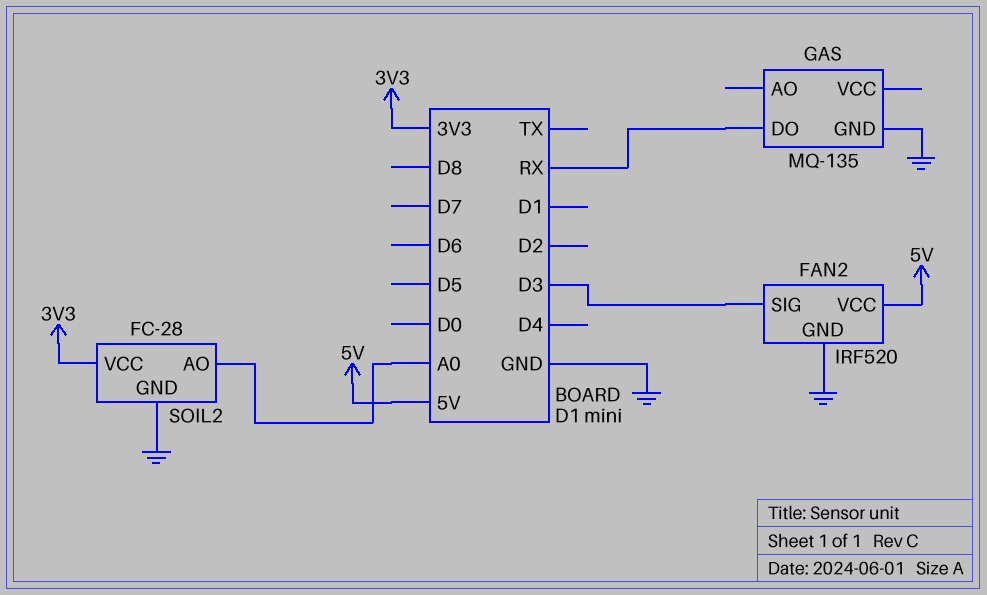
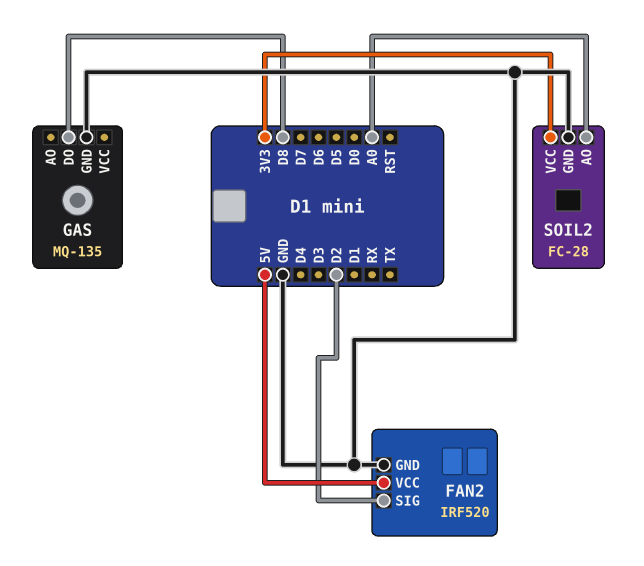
FAN2 pin SIG: D3 -> D2
GAS pin DO: RX -> D8

